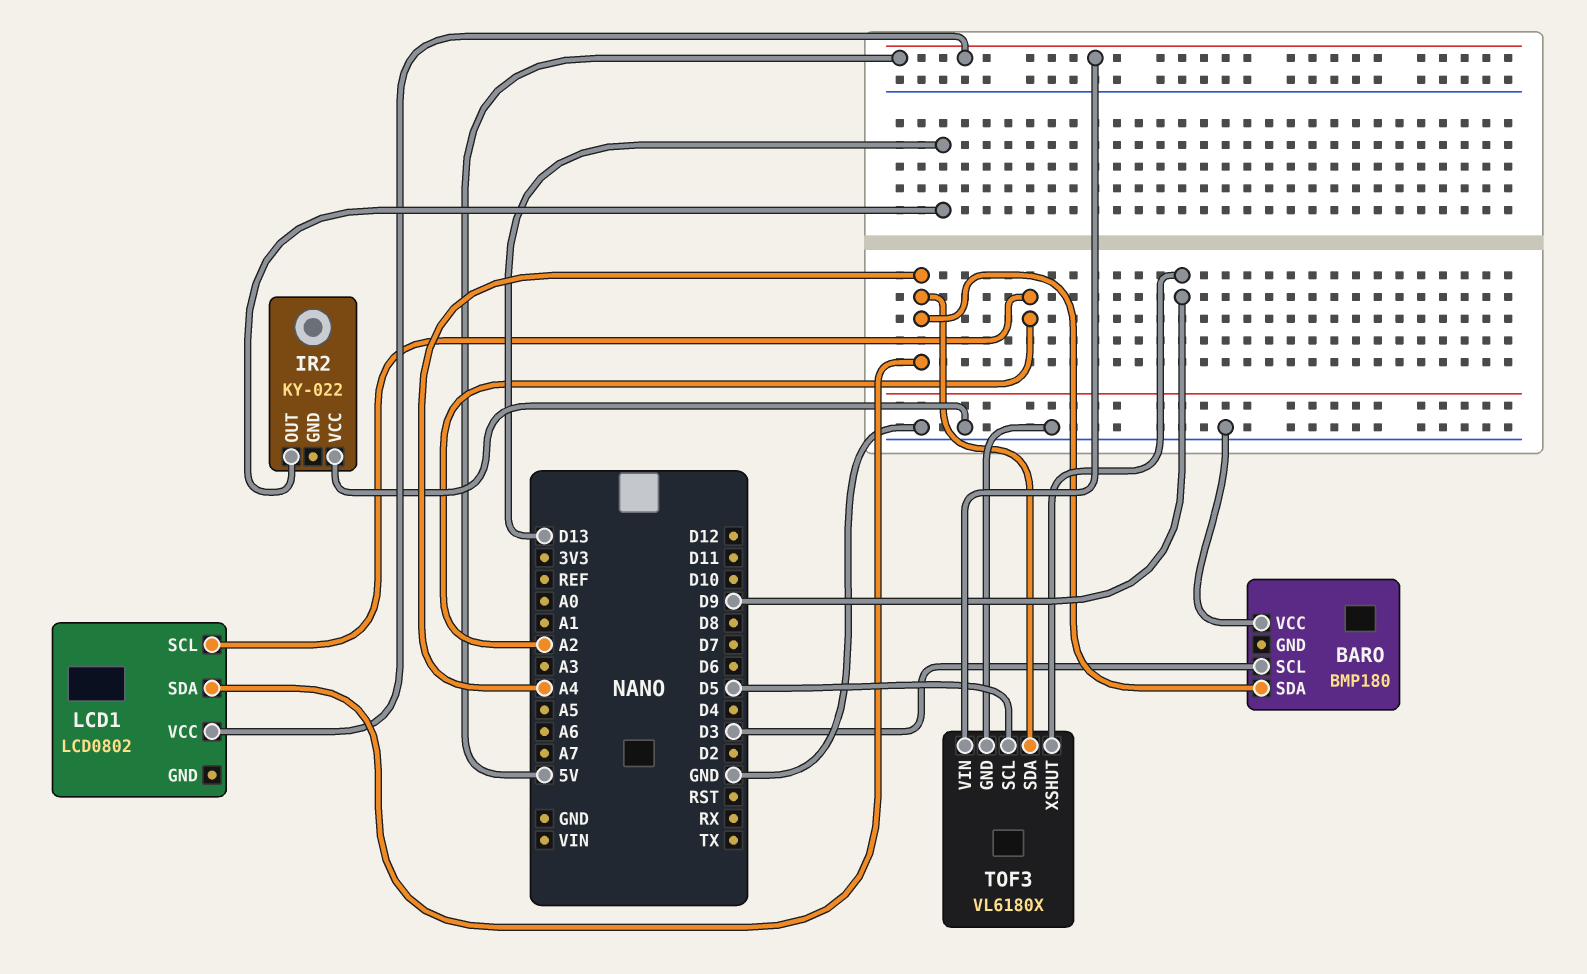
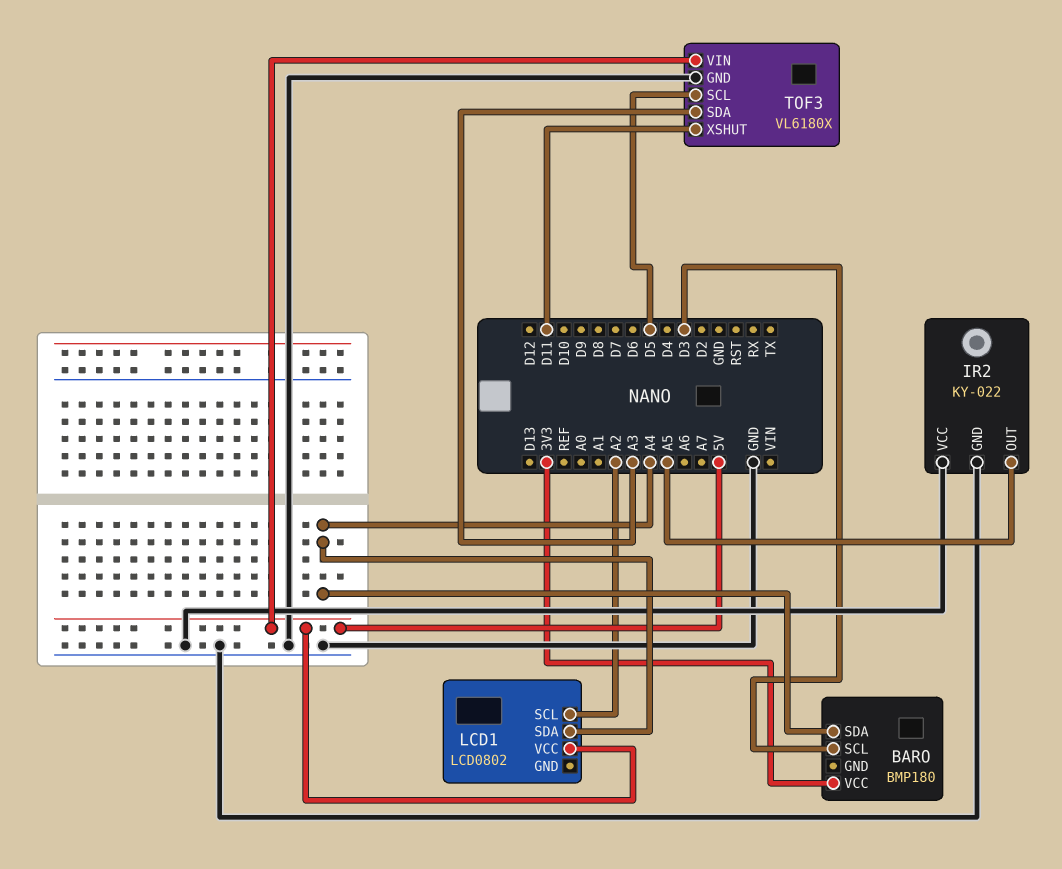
BARO pin VCC: GND -> 3V3
IR2 pin GND: none -> GND
IR2 pin OUT: D13 -> A5
TOF3 pin SDA: A4 -> A3
TOF3 pin XSHUT: D9 -> D11

